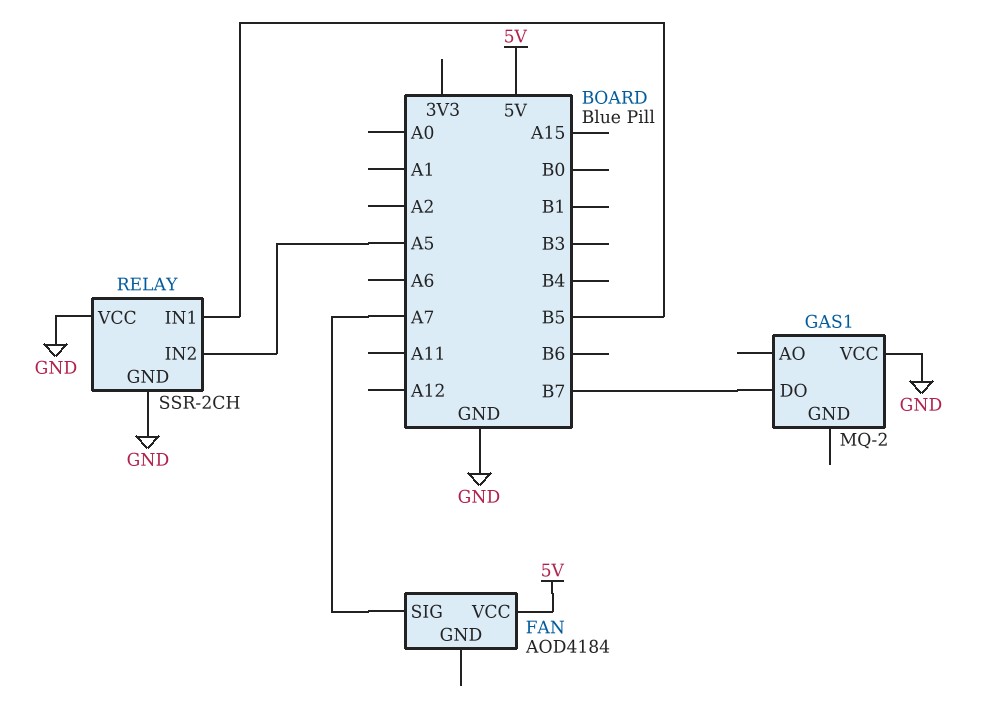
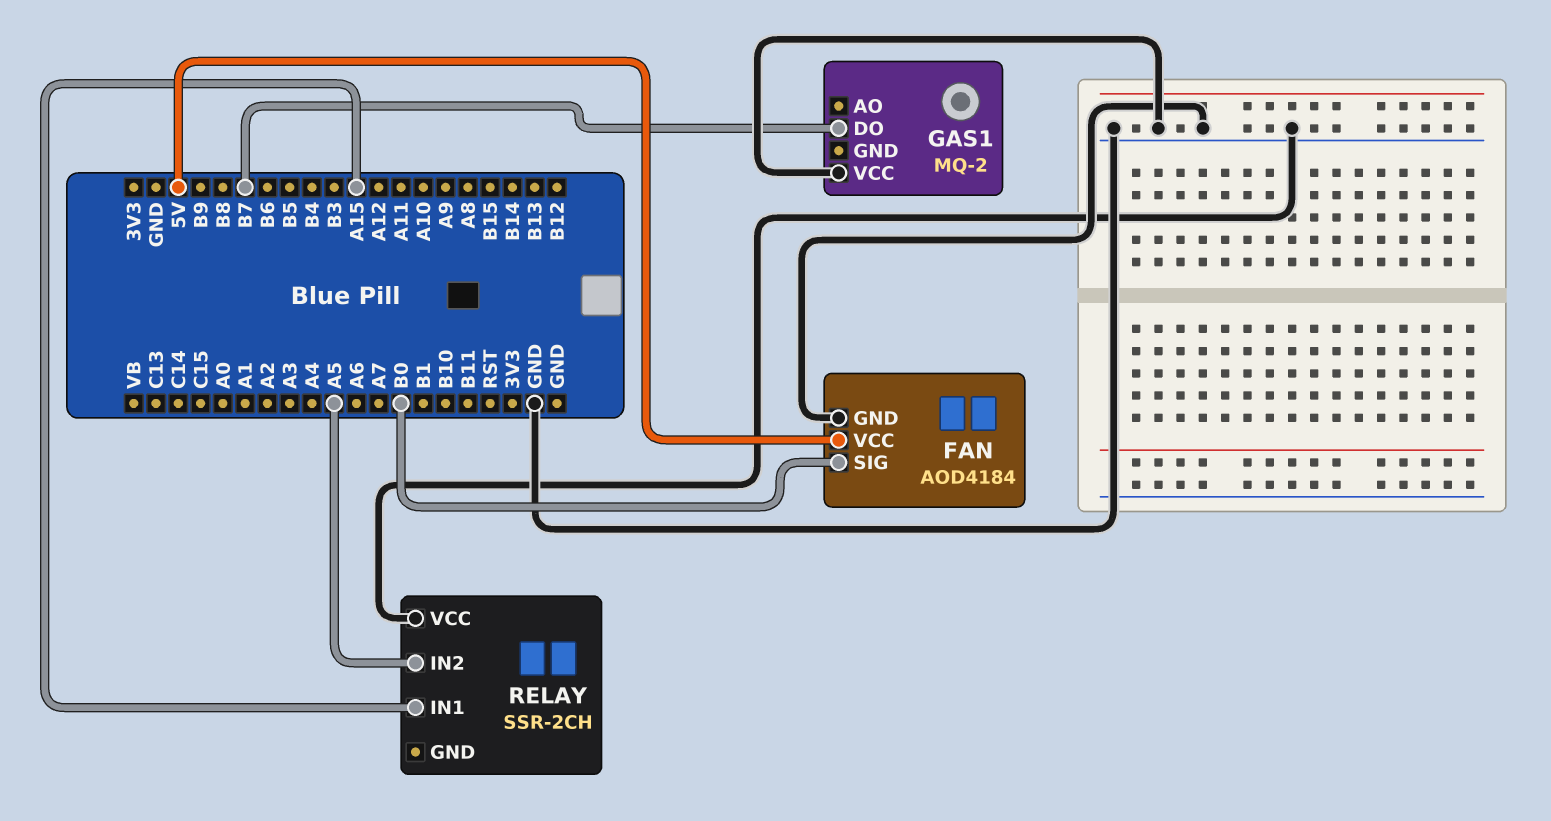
FAN pin GND: none -> GND
FAN pin SIG: A7 -> B0
RELAY pin GND: GND -> none
RELAY pin IN1: B5 -> A15

